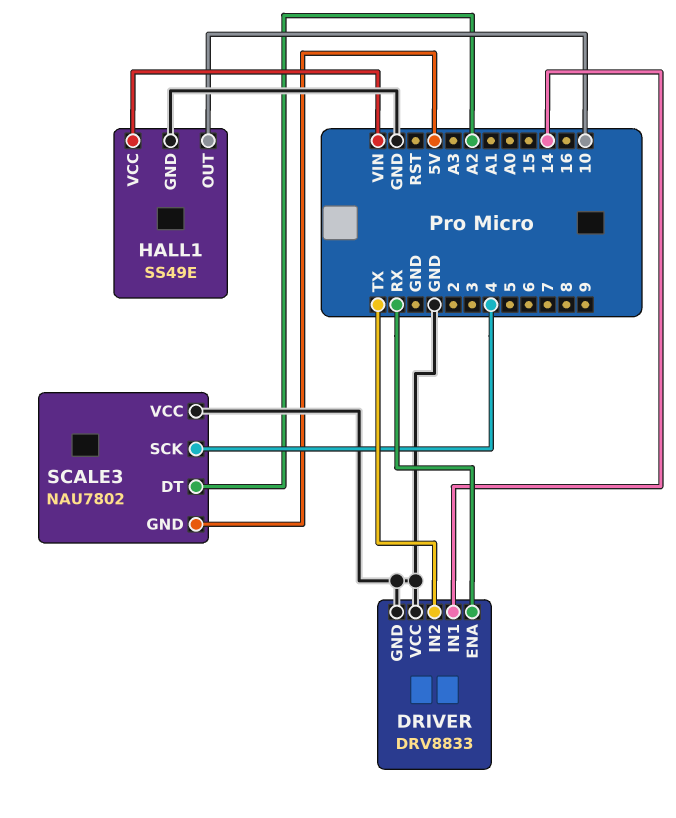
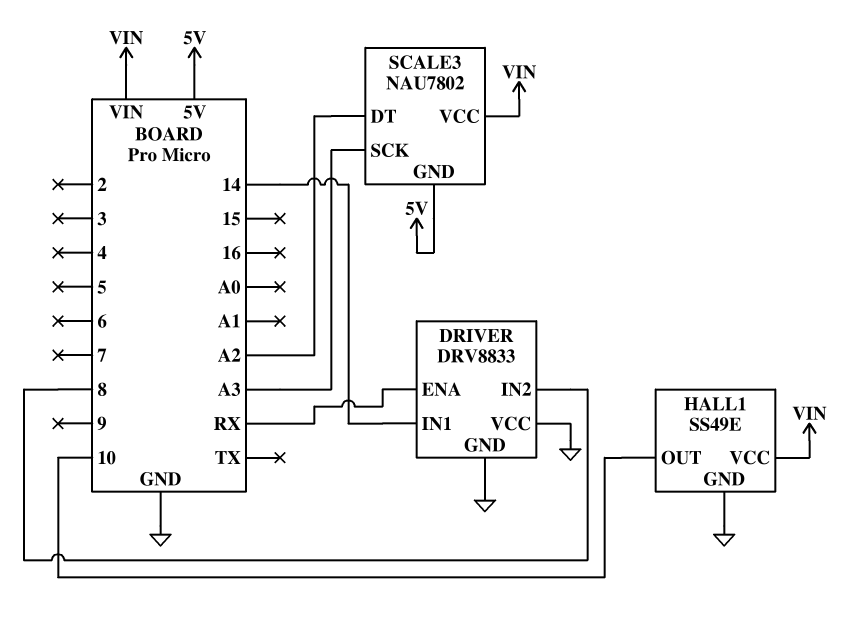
DRIVER pin IN2: TX -> 8
SCALE3 pin SCK: 4 -> A3
SCALE3 pin VCC: GND -> VIN

